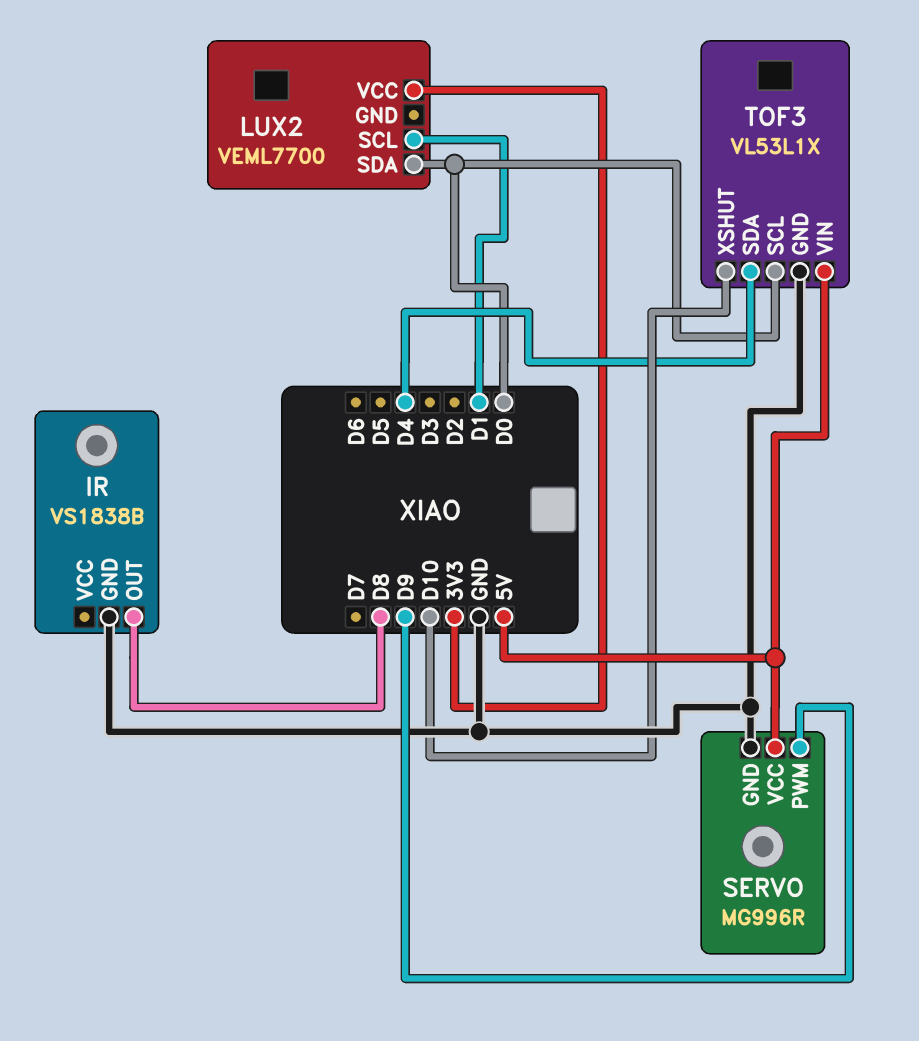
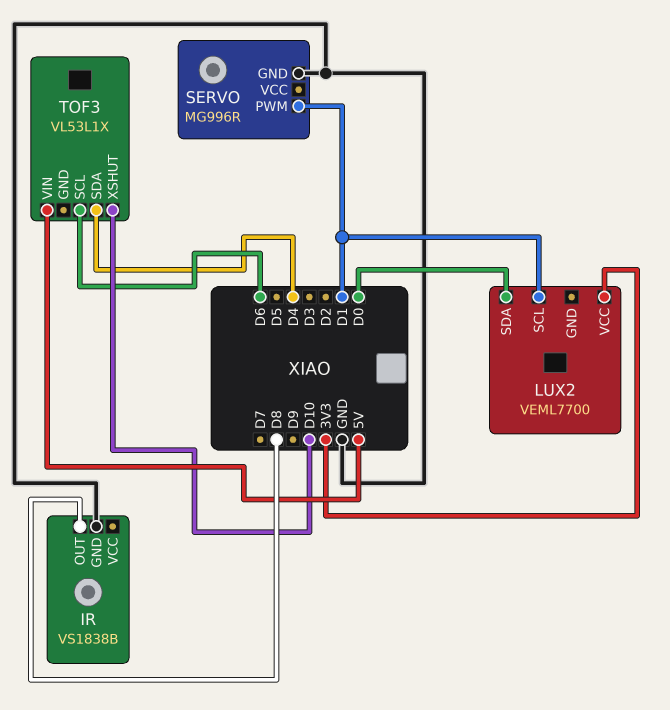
SERVO pin PWM: D9 -> D1
SERVO pin VCC: 5V -> none
TOF3 pin GND: GND -> none
TOF3 pin SCL: D0 -> D6

